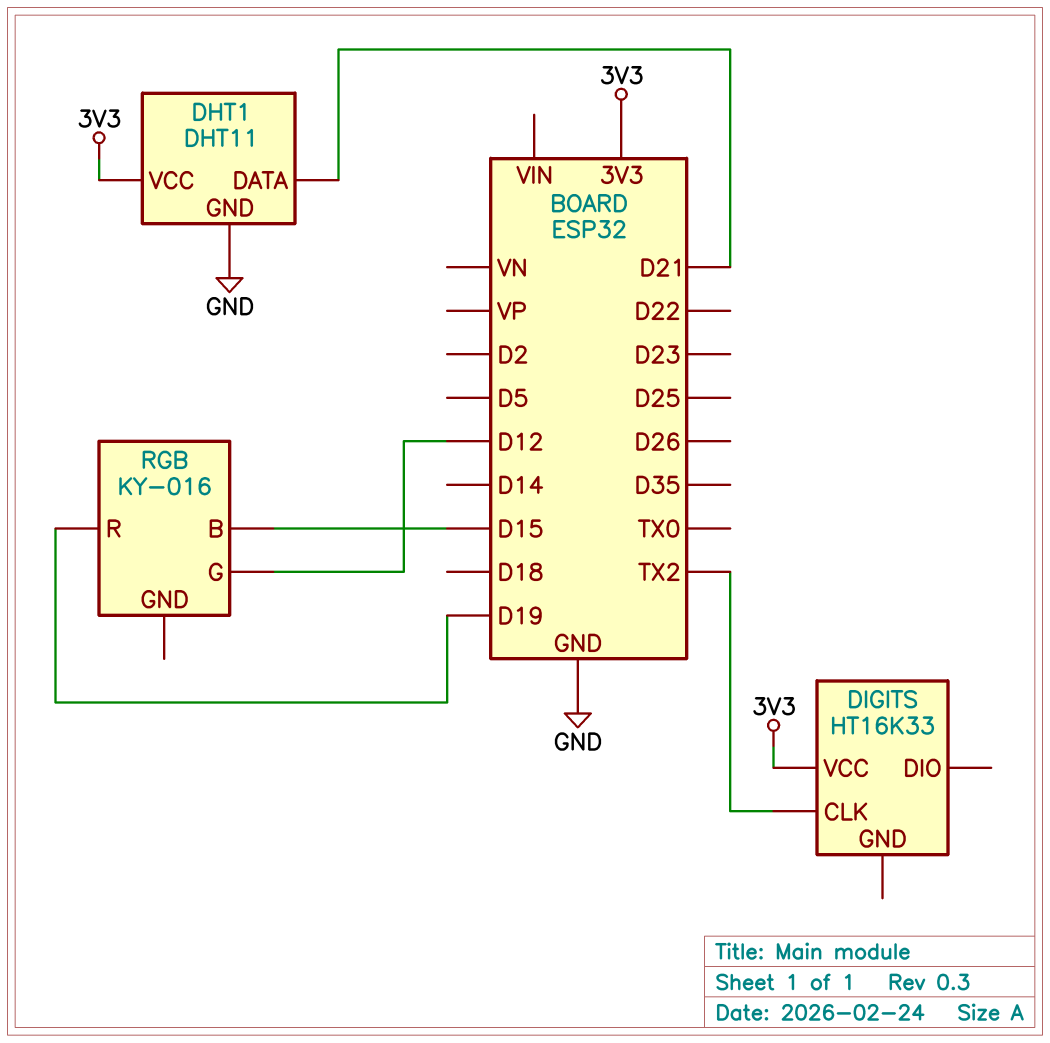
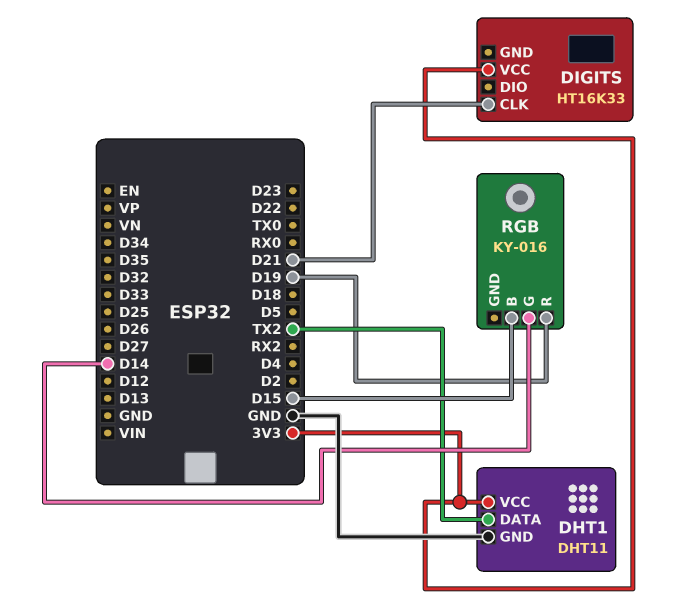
DHT1 pin DATA: D21 -> TX2
DIGITS pin CLK: TX2 -> D21
RGB pin G: D12 -> D14

